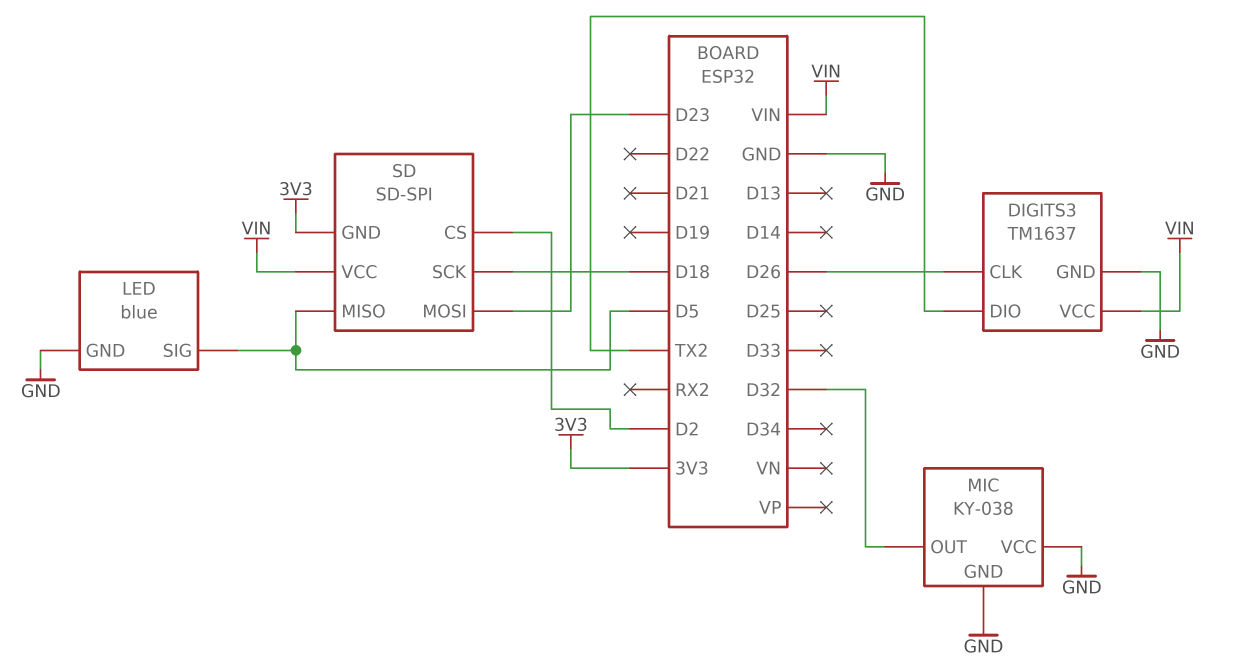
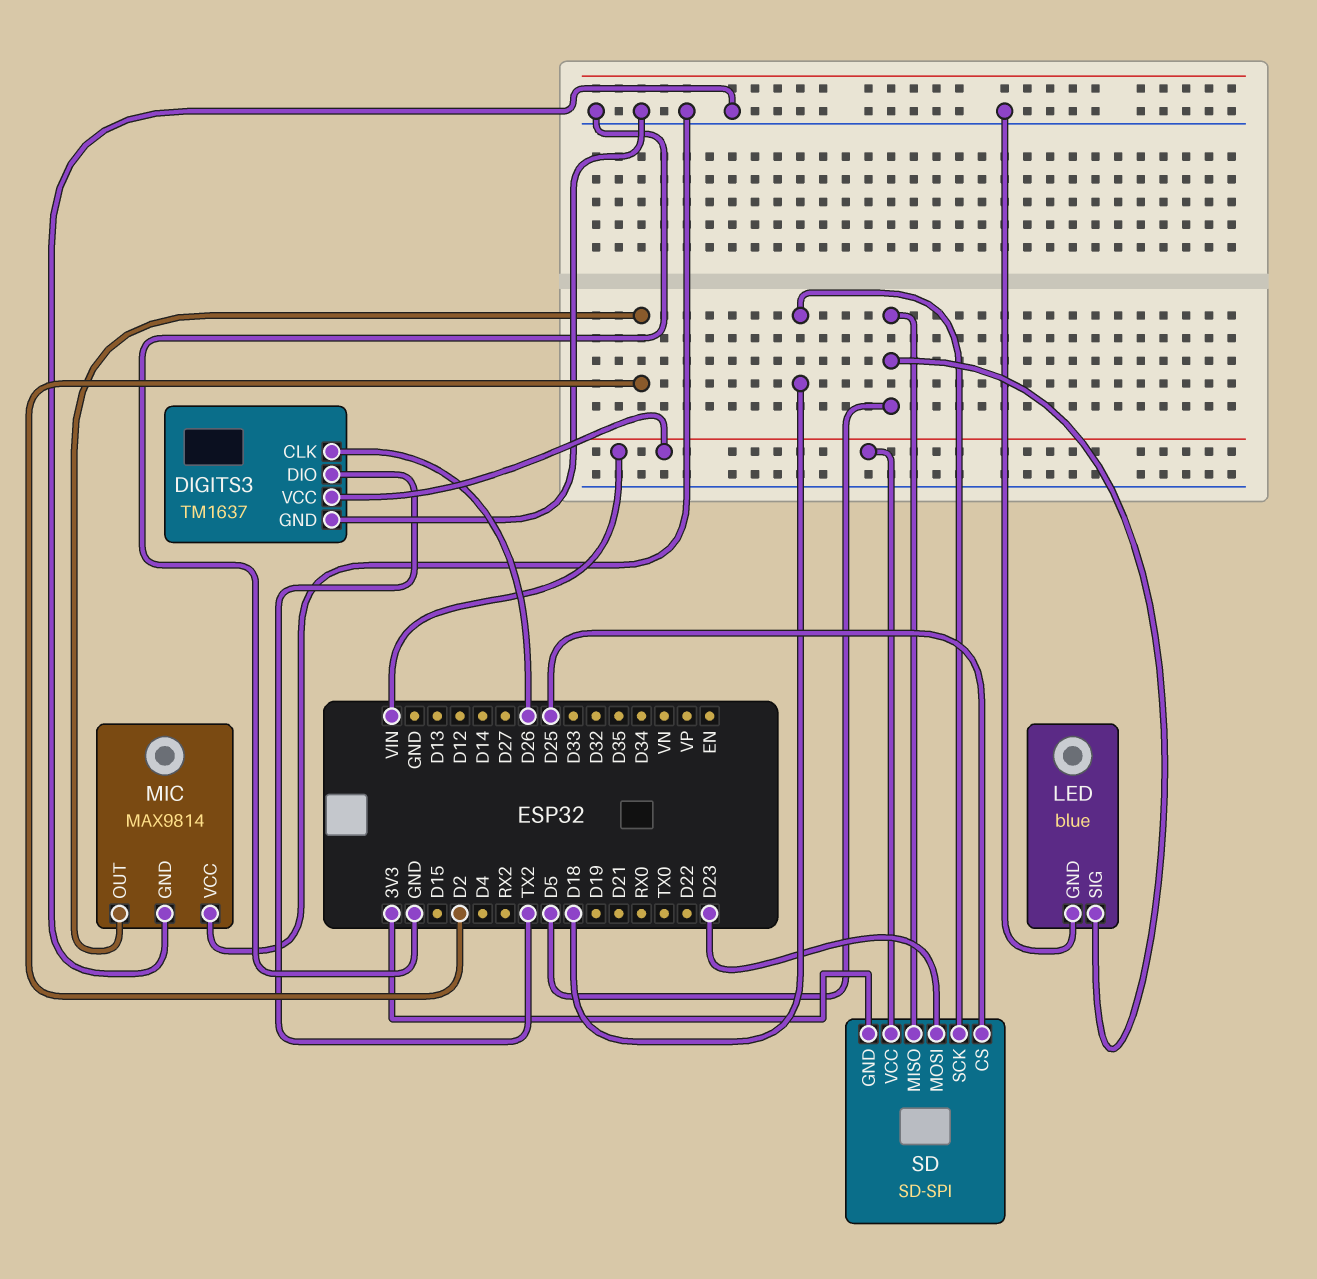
MIC: KY-038 -> MAX9814
MIC pin OUT: D32 -> D2
SD pin CS: D2 -> D25

